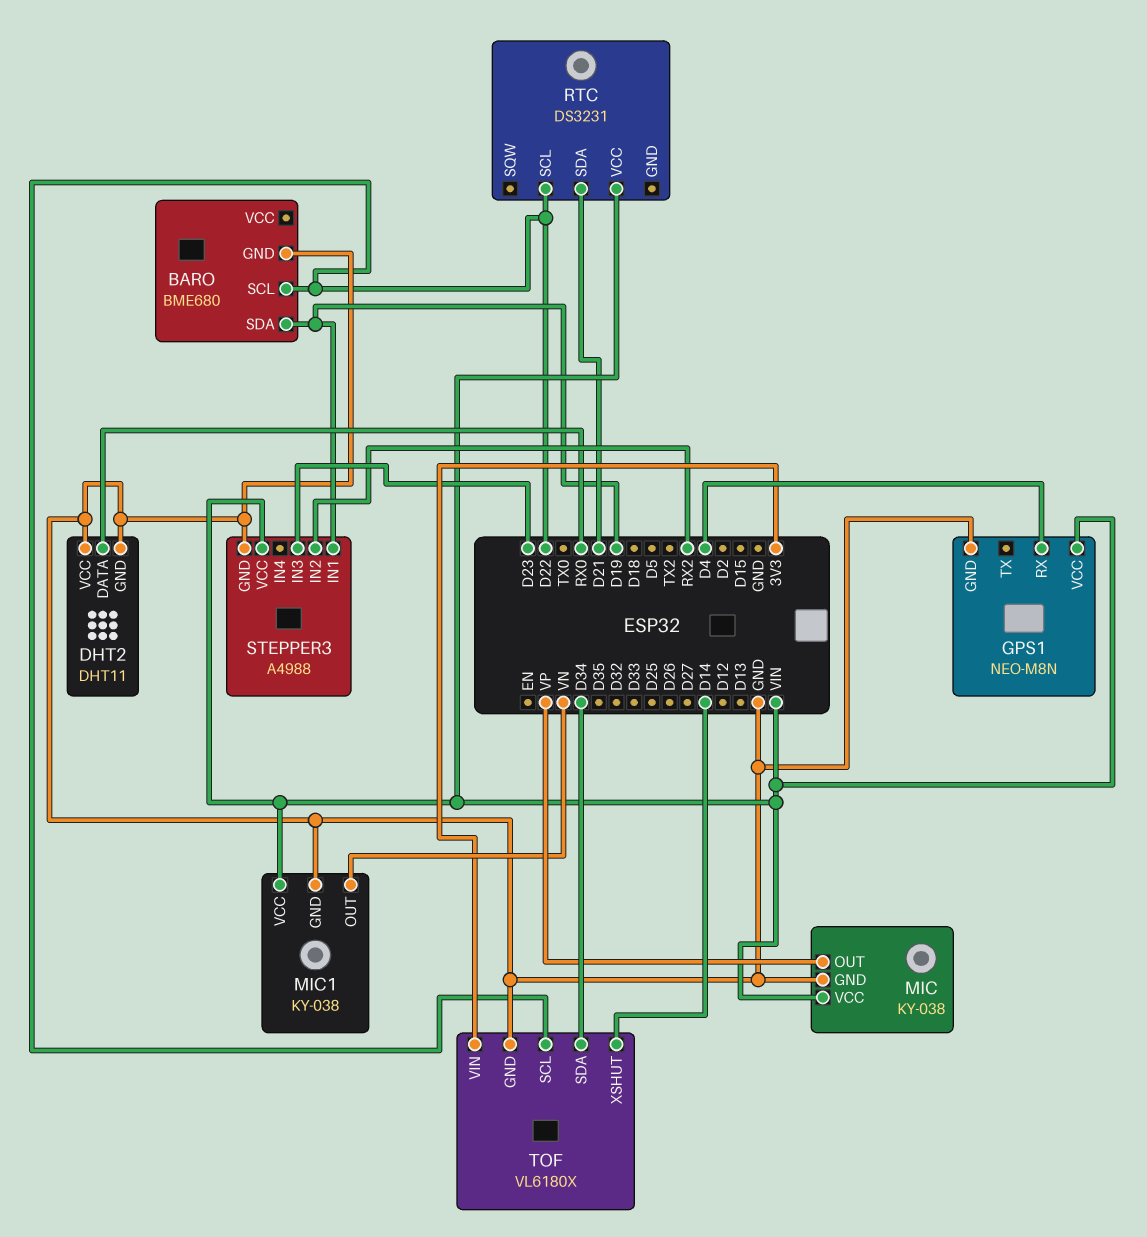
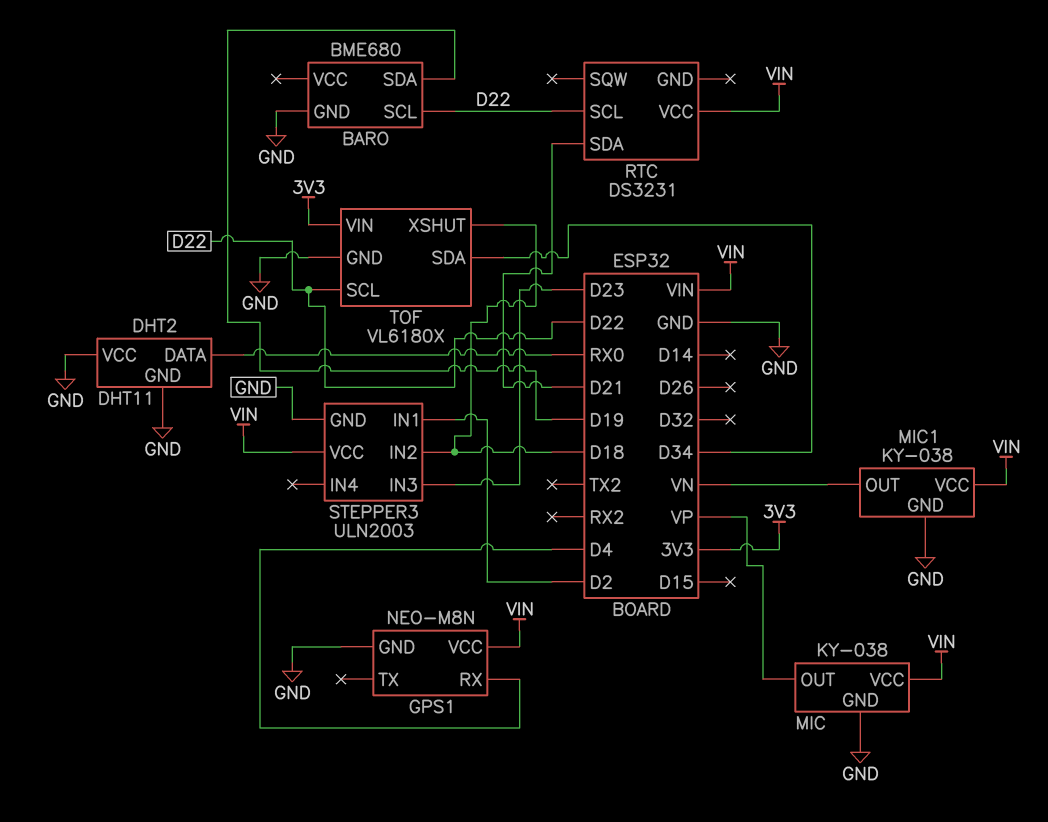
STEPPER3: A4988 -> ULN2003
STEPPER3 pin IN1: D19 -> D2
STEPPER3 pin IN2: RX2 -> D18
TOF pin XSHUT: D14 -> D18

